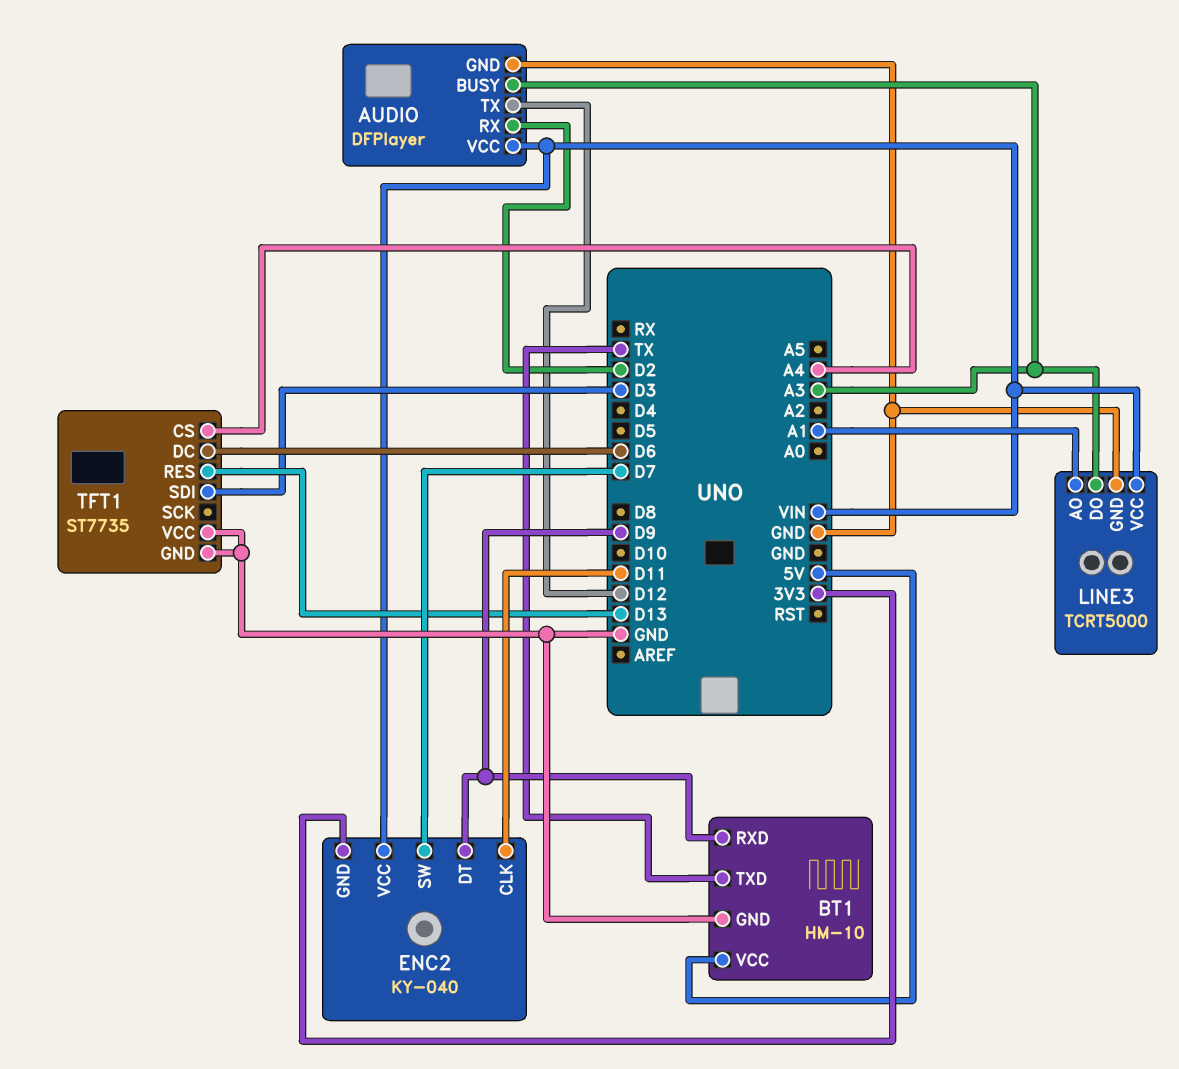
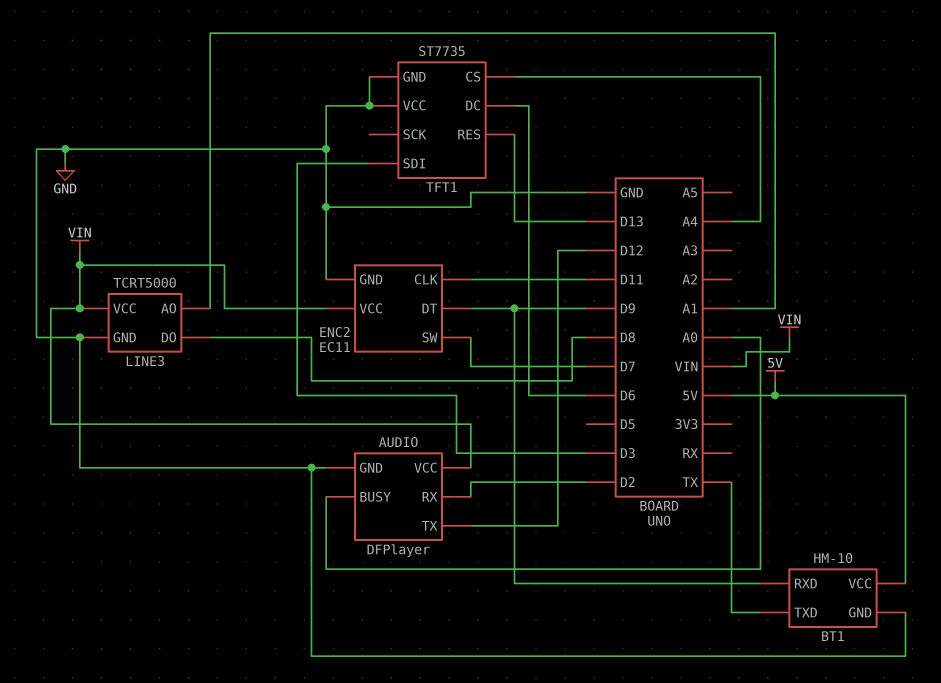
AUDIO pin BUSY: A3 -> A0
ENC2: KY-040 -> EC11
ENC2 pin GND: 3V3 -> GND
LINE3 pin DO: A3 -> D8

